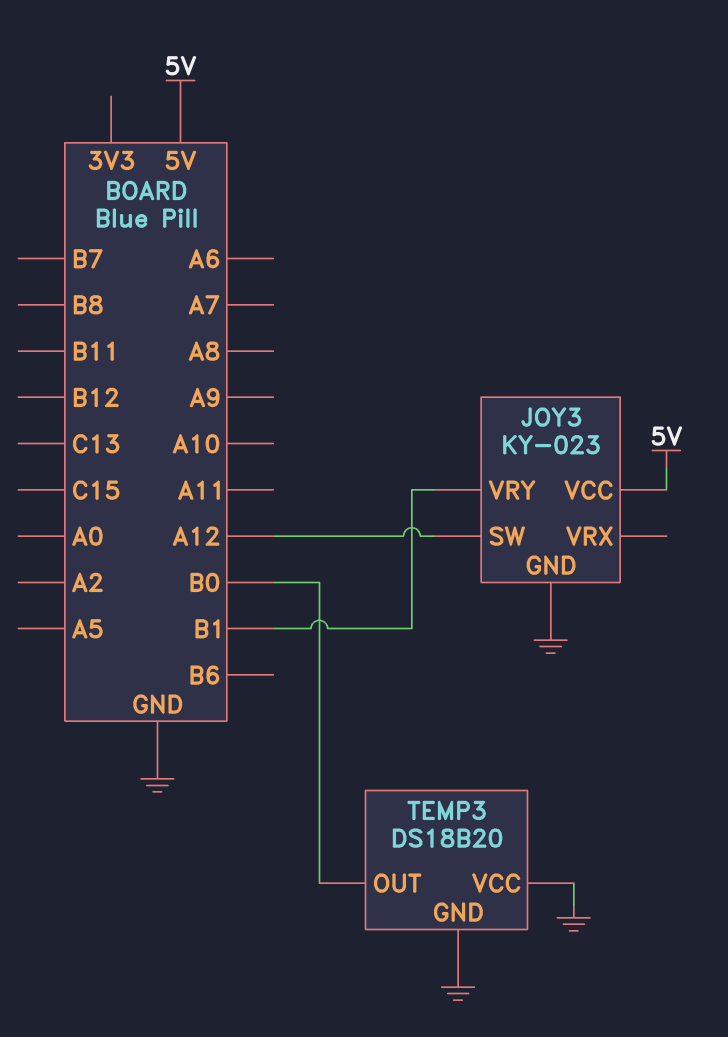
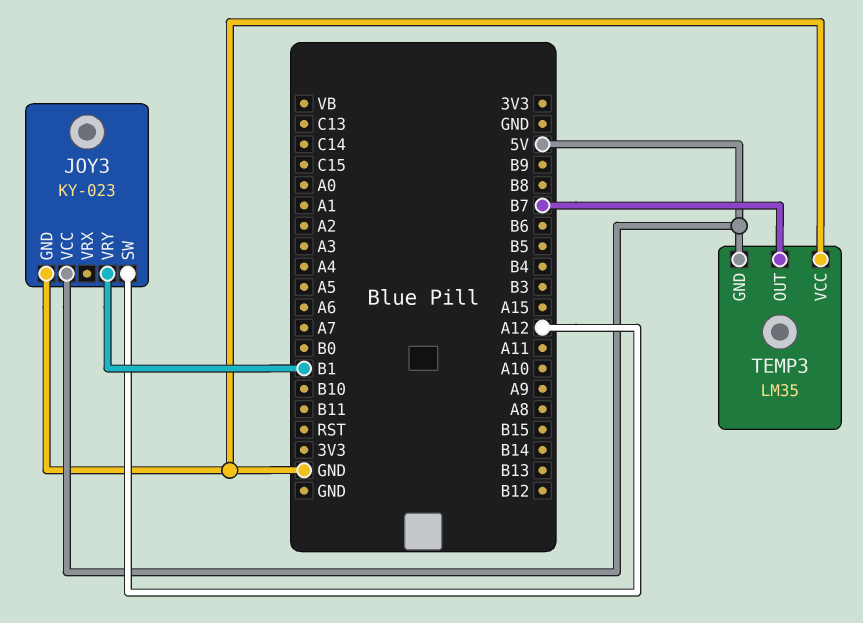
TEMP3: DS18B20 -> LM35
TEMP3 pin GND: GND -> 5V
TEMP3 pin OUT: B0 -> B7

